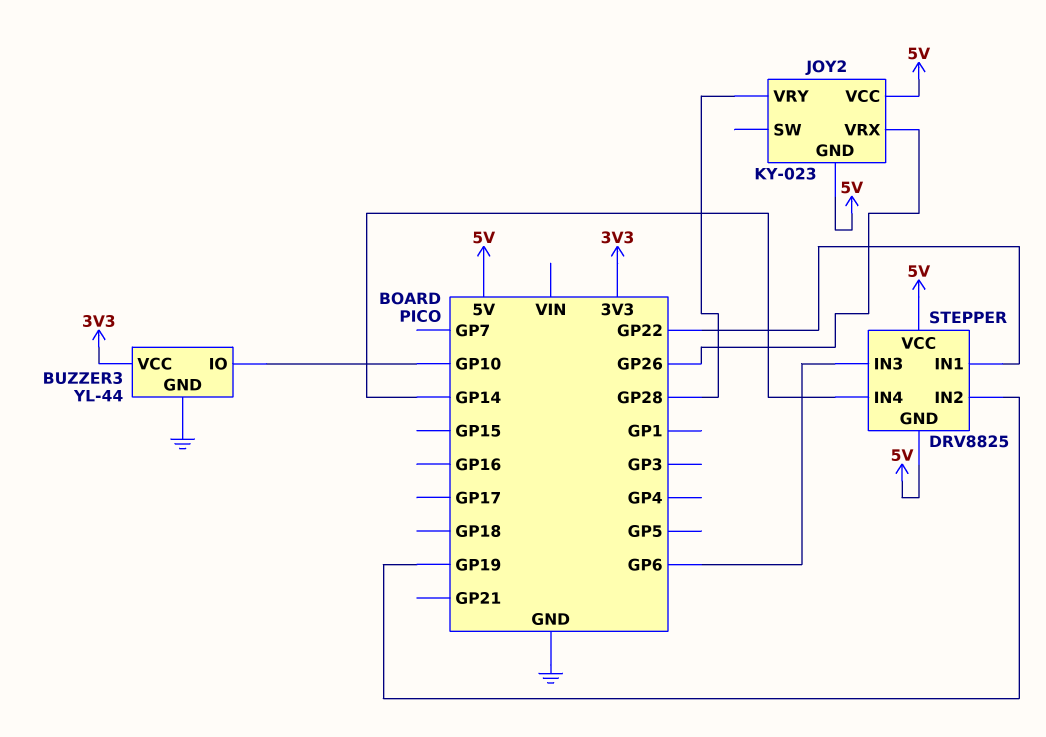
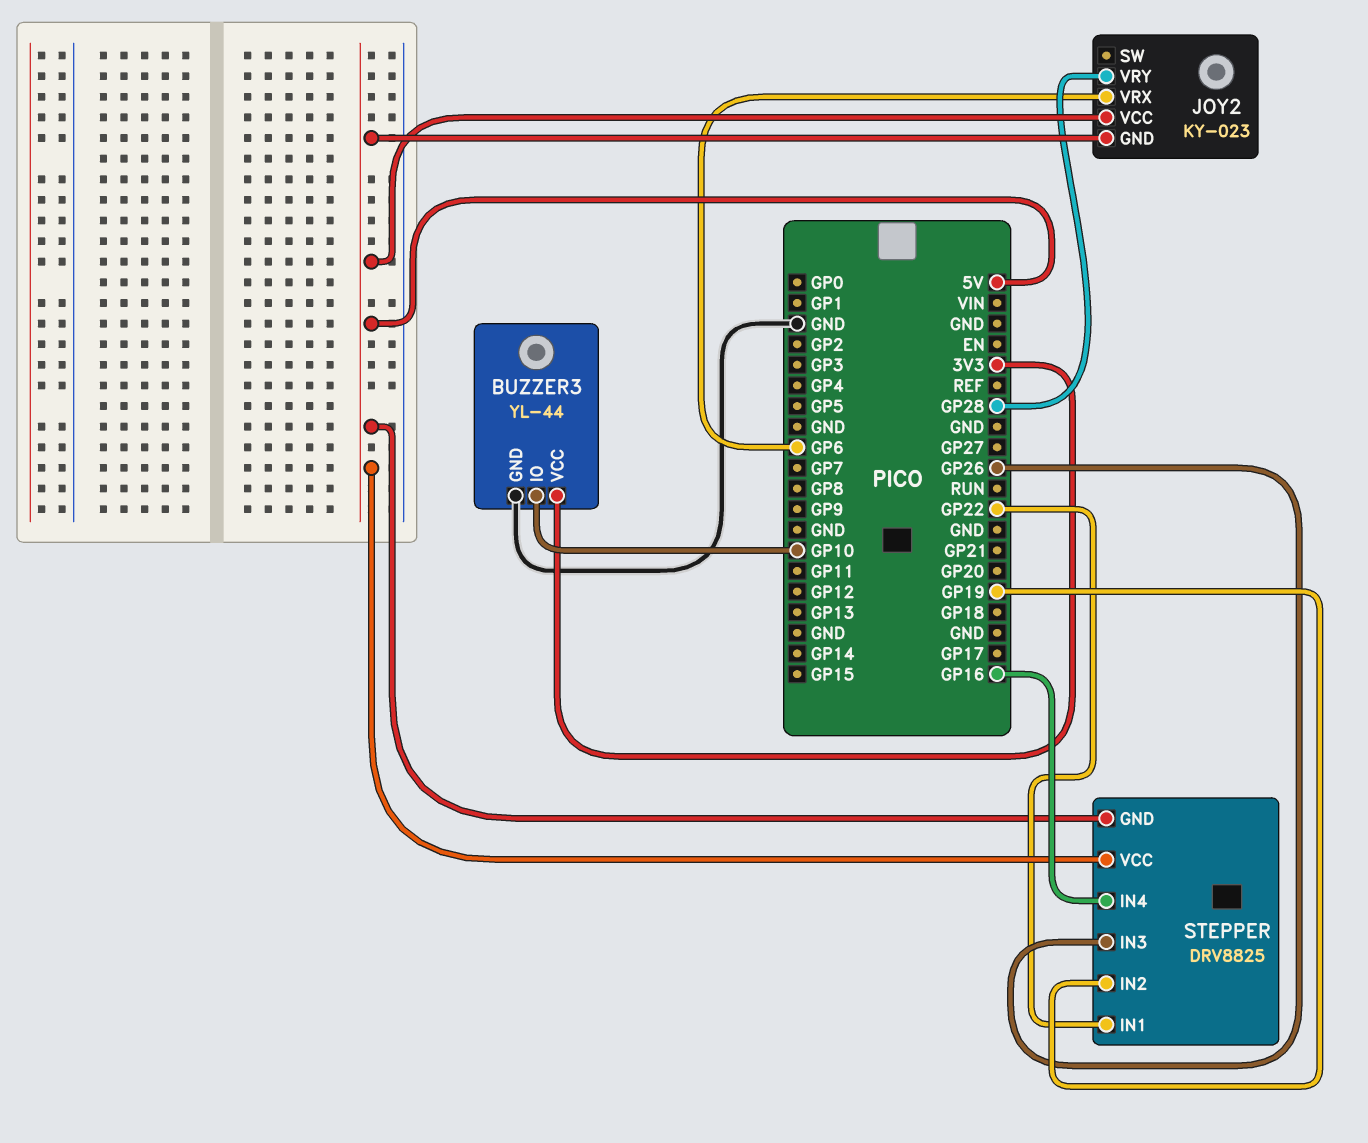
JOY2 pin VRX: GP26 -> GP6
STEPPER pin IN3: GP6 -> GP26
STEPPER pin IN4: GP14 -> GP16

